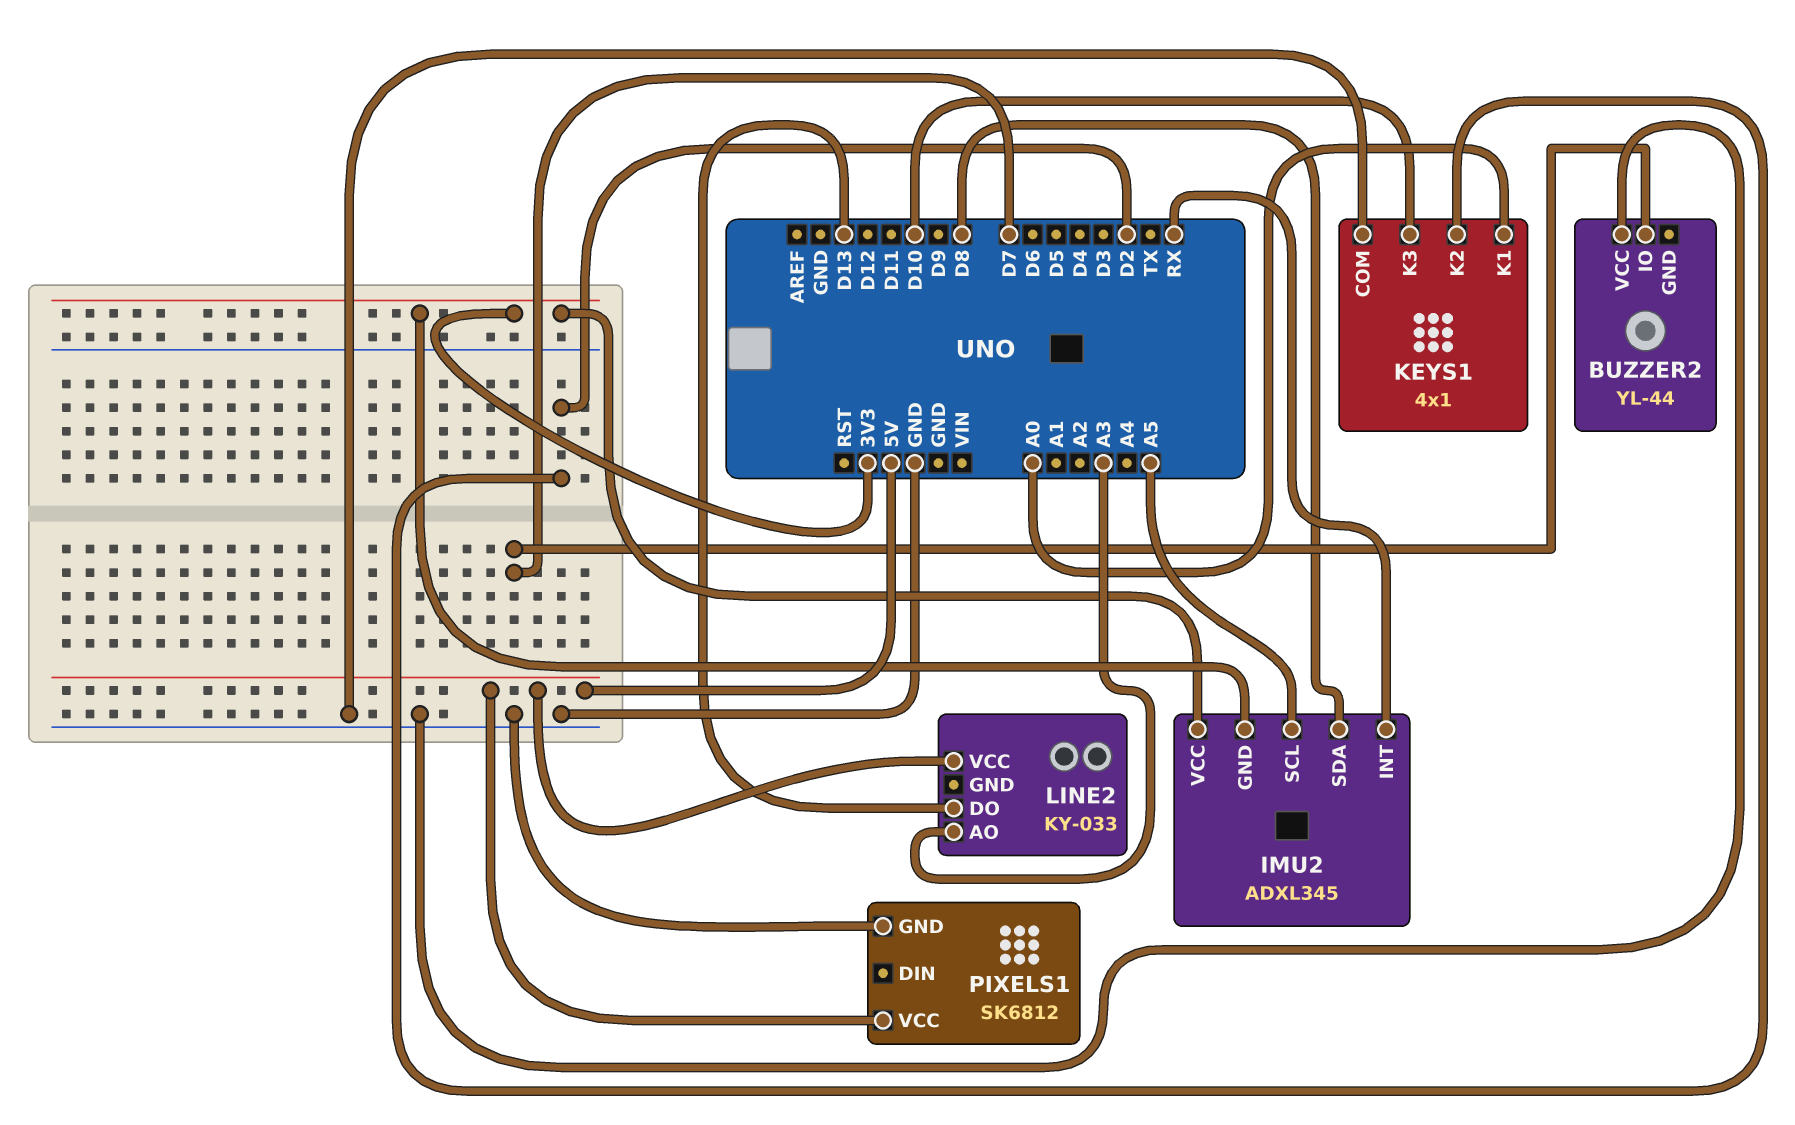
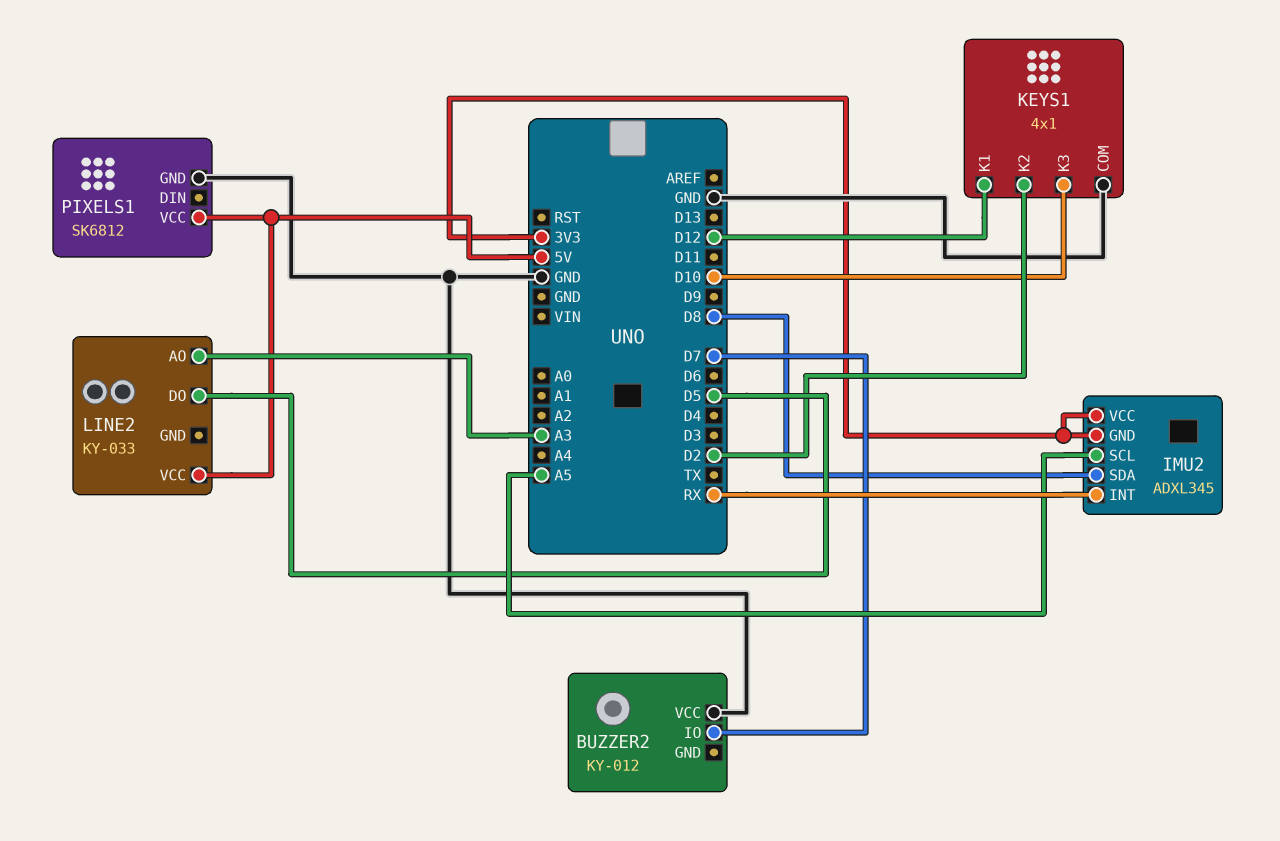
BUZZER2: YL-44 -> KY-012
KEYS1 pin K1: A0 -> D12
LINE2 pin DO: D13 -> D5

